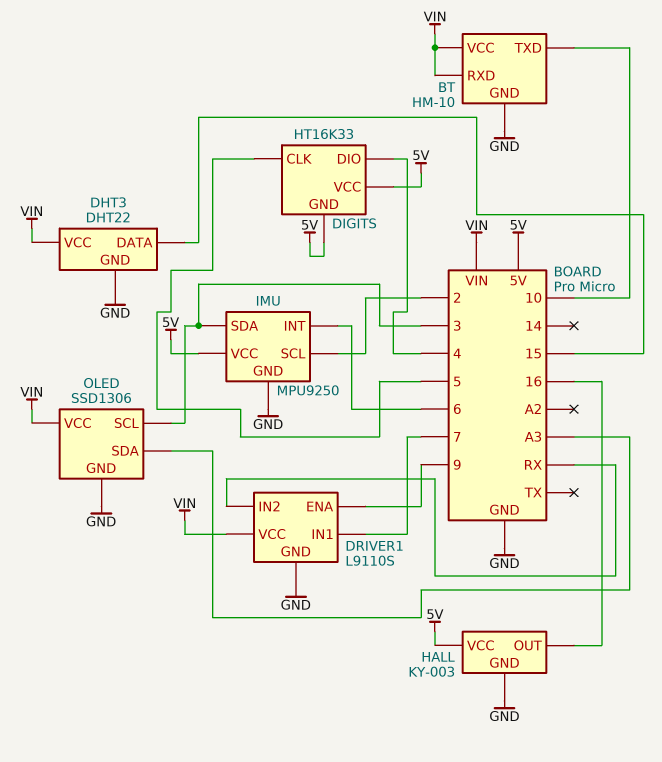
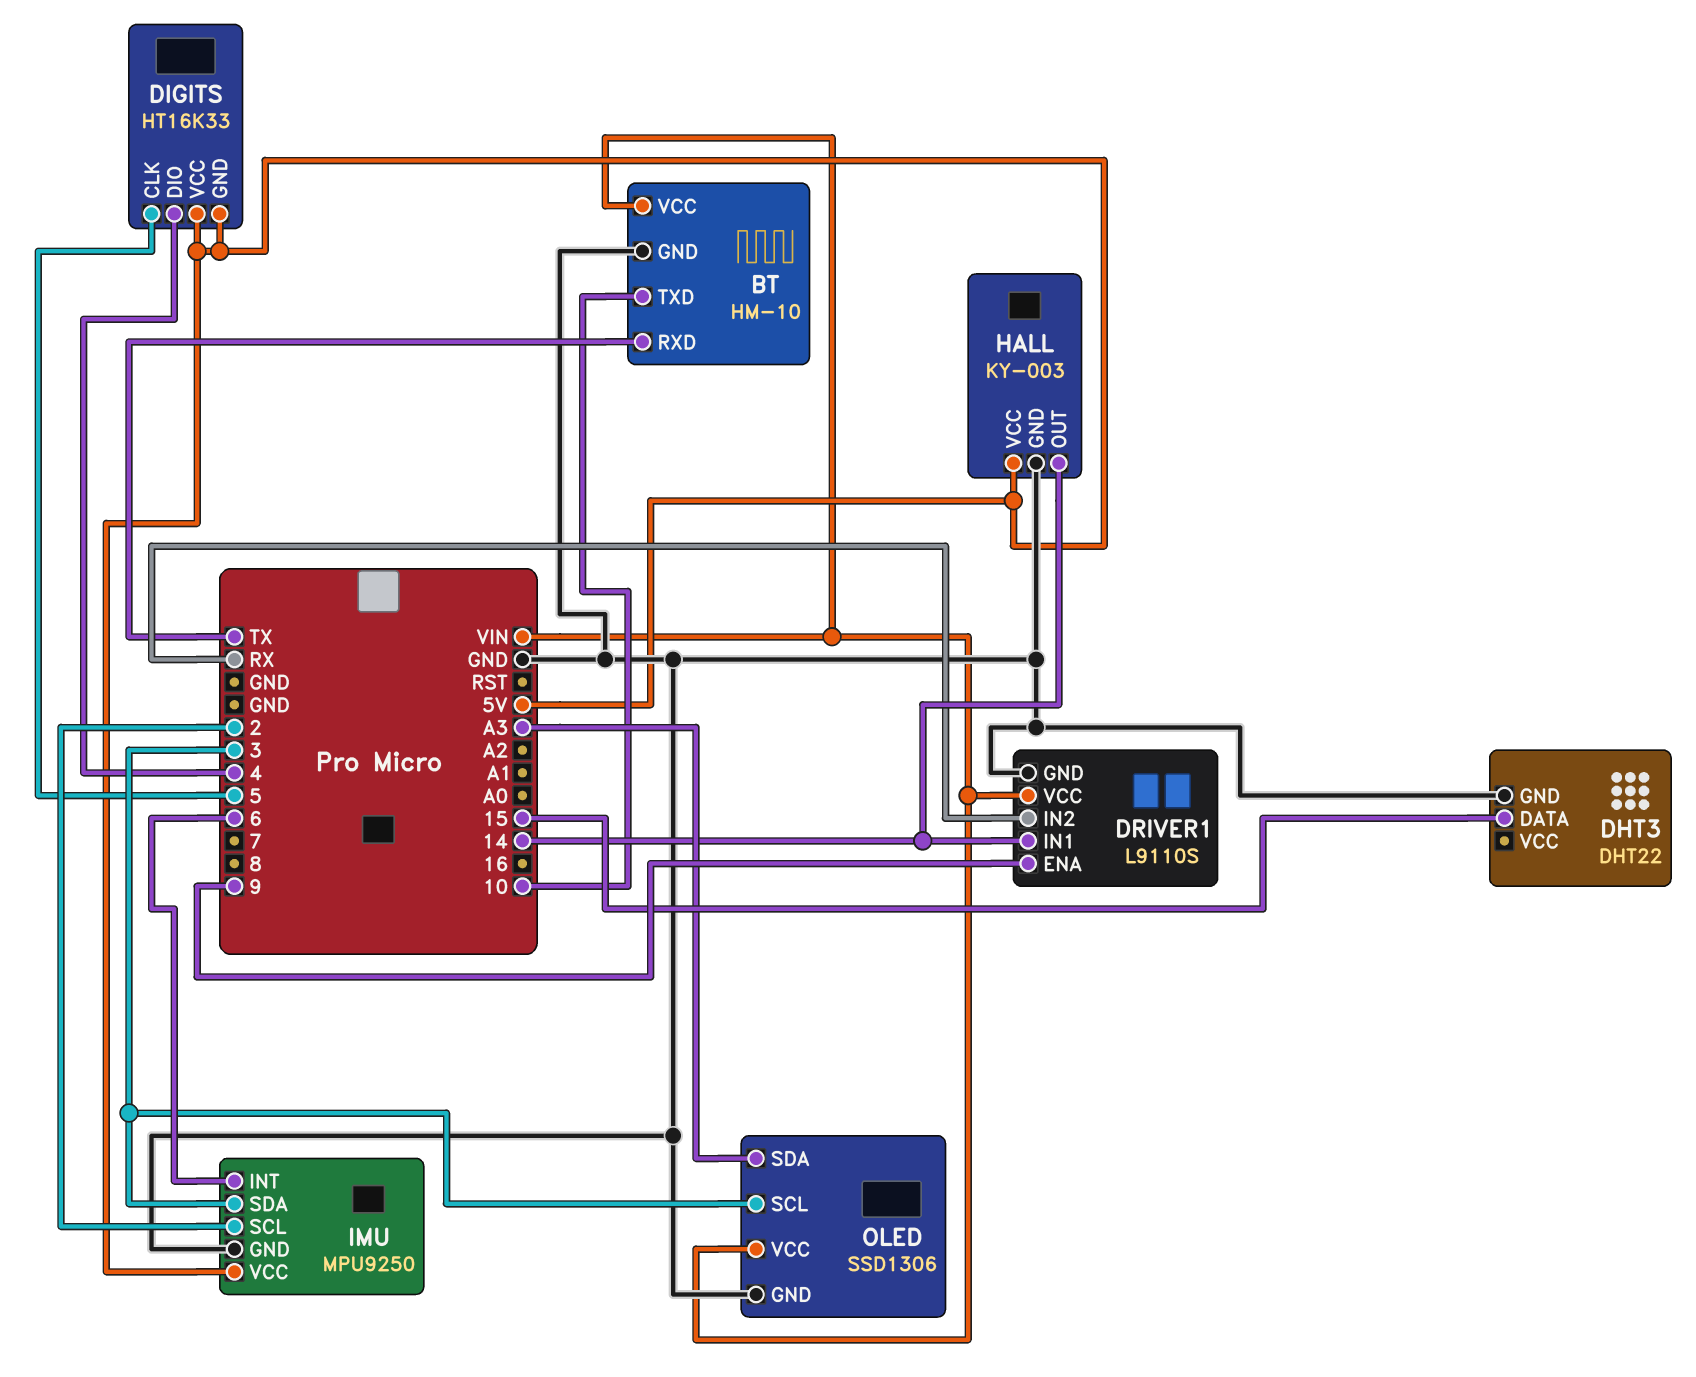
BT pin RXD: VIN -> TX
DHT3 pin VCC: VIN -> none
DRIVER1 pin IN1: 7 -> 14
HALL pin OUT: 16 -> 14

